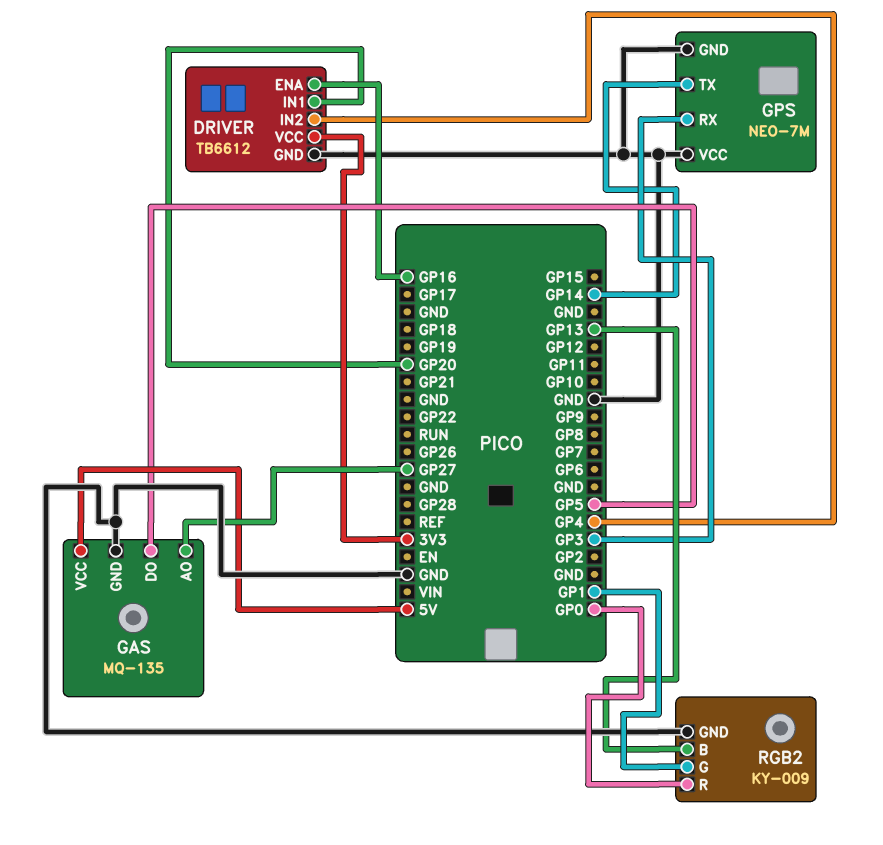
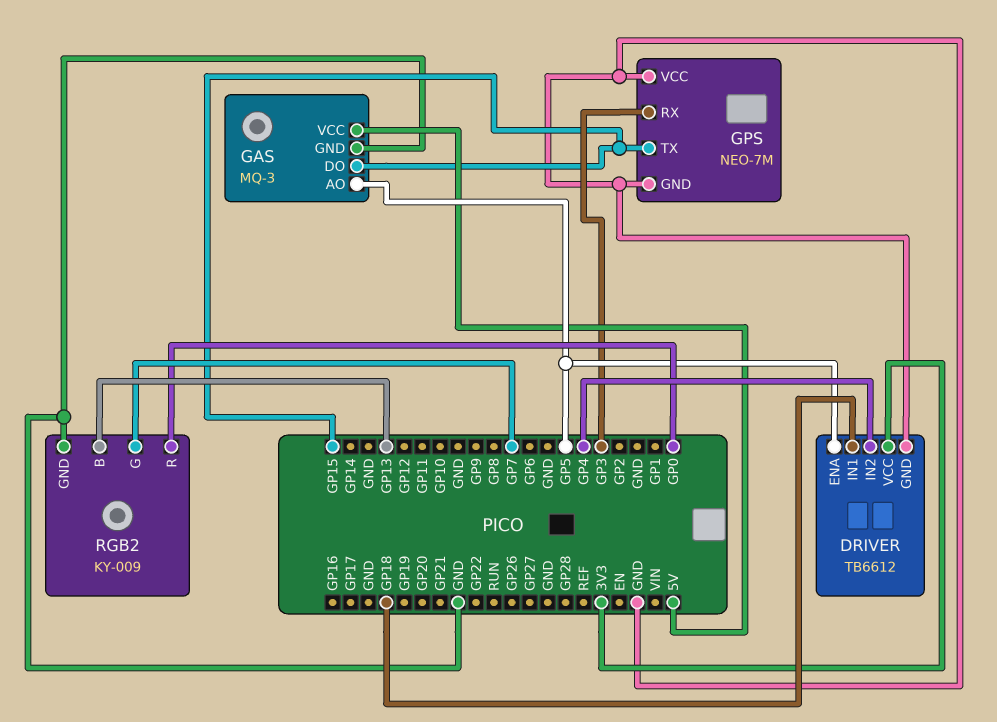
DRIVER pin ENA: GP16 -> GP5
DRIVER pin IN1: GP20 -> GP18
GAS: MQ-135 -> MQ-3
GAS pin AO: GP27 -> GP5
GAS pin DO: GP5 -> GP15
GPS pin TX: GP14 -> GP15
RGB2 pin G: GP1 -> GP7

